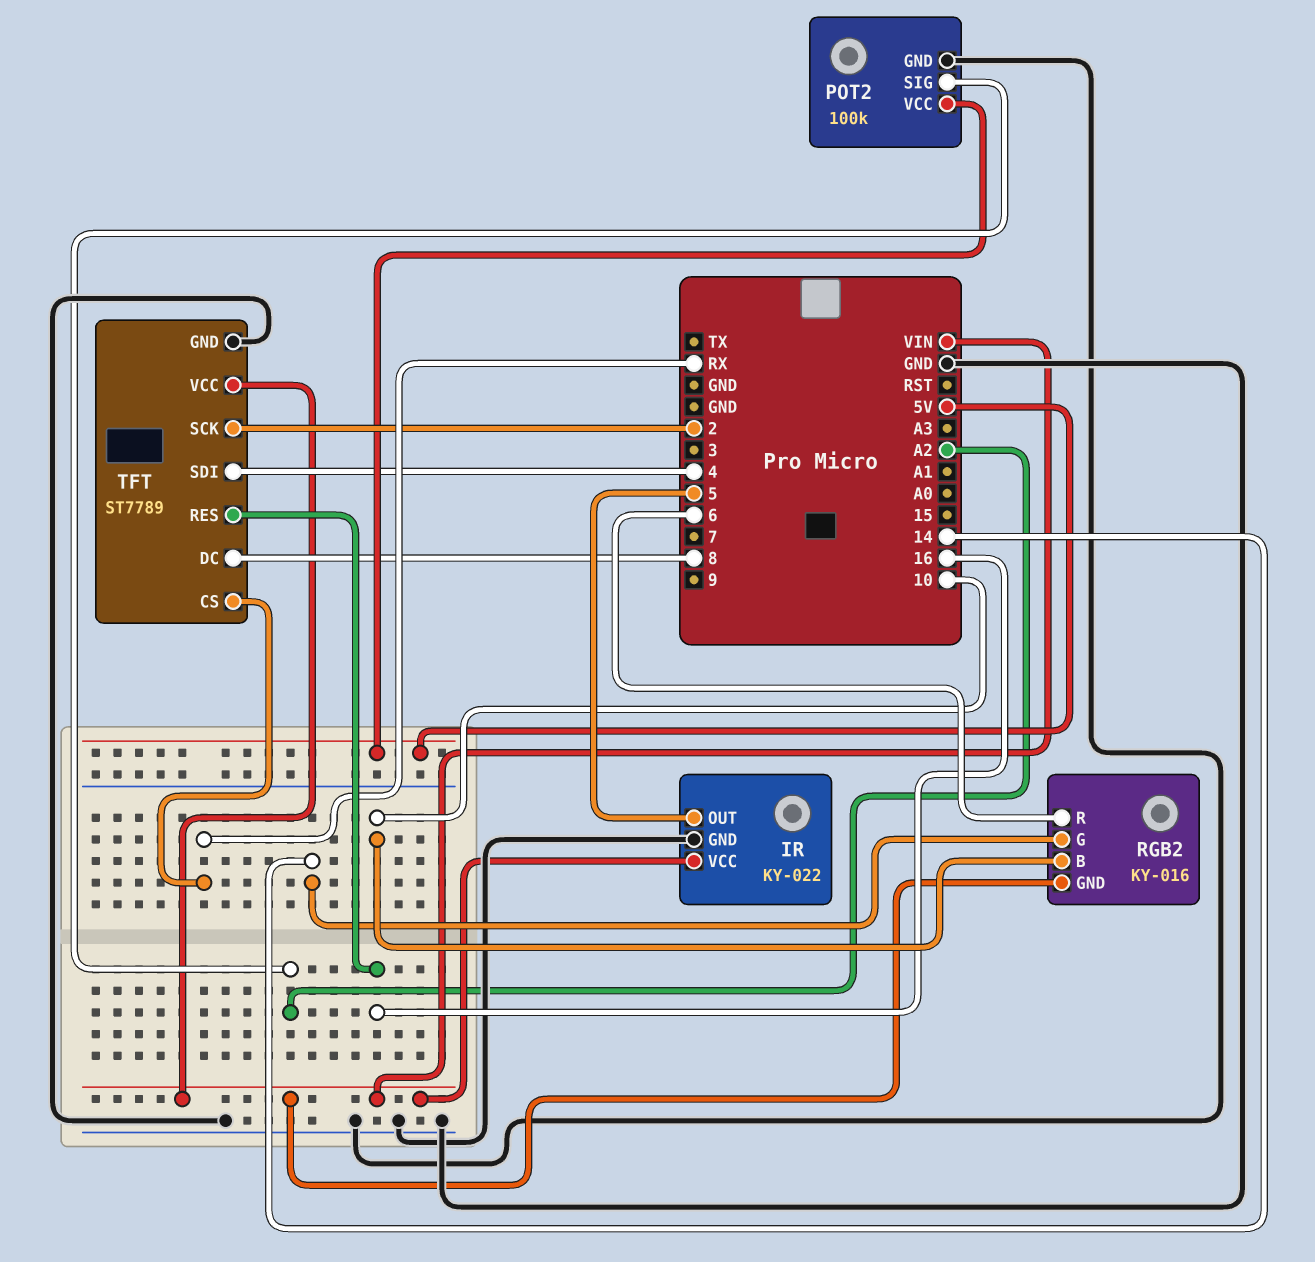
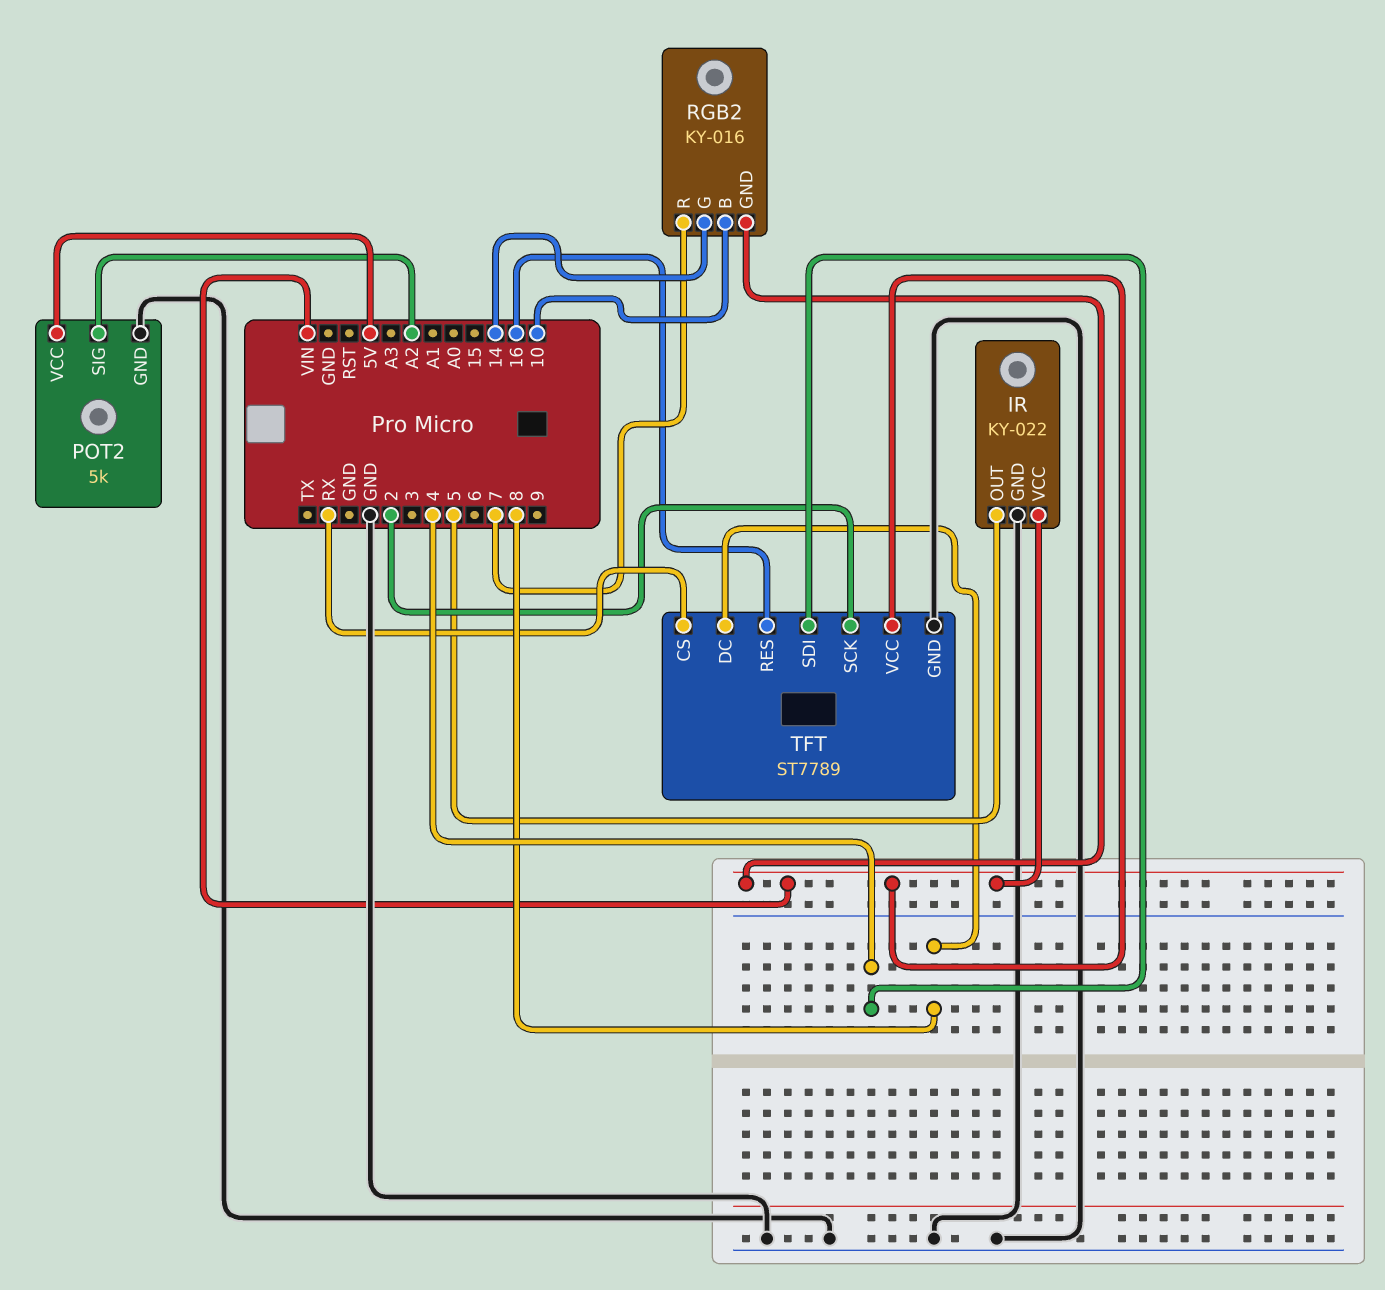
POT2: 100k -> 5k
RGB2 pin R: 6 -> 7

